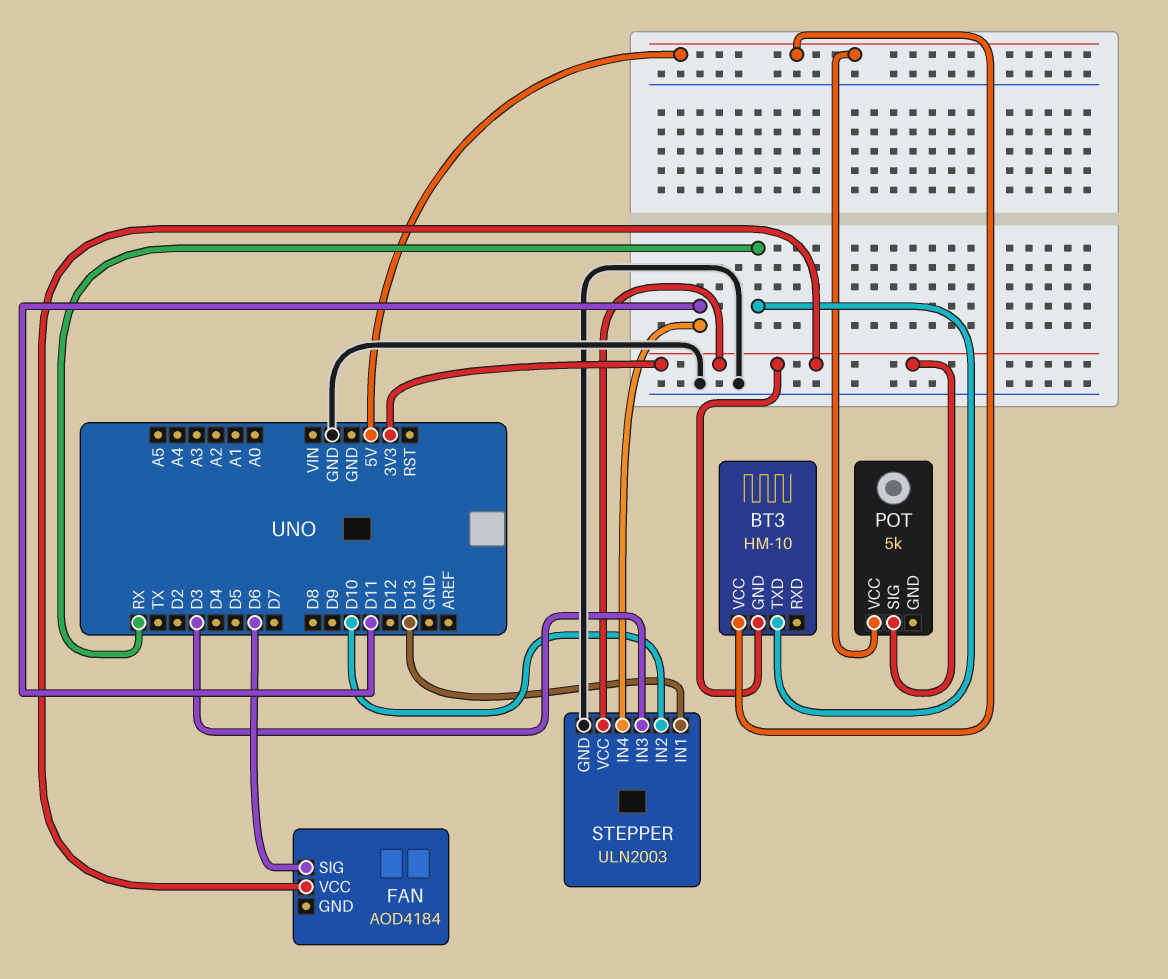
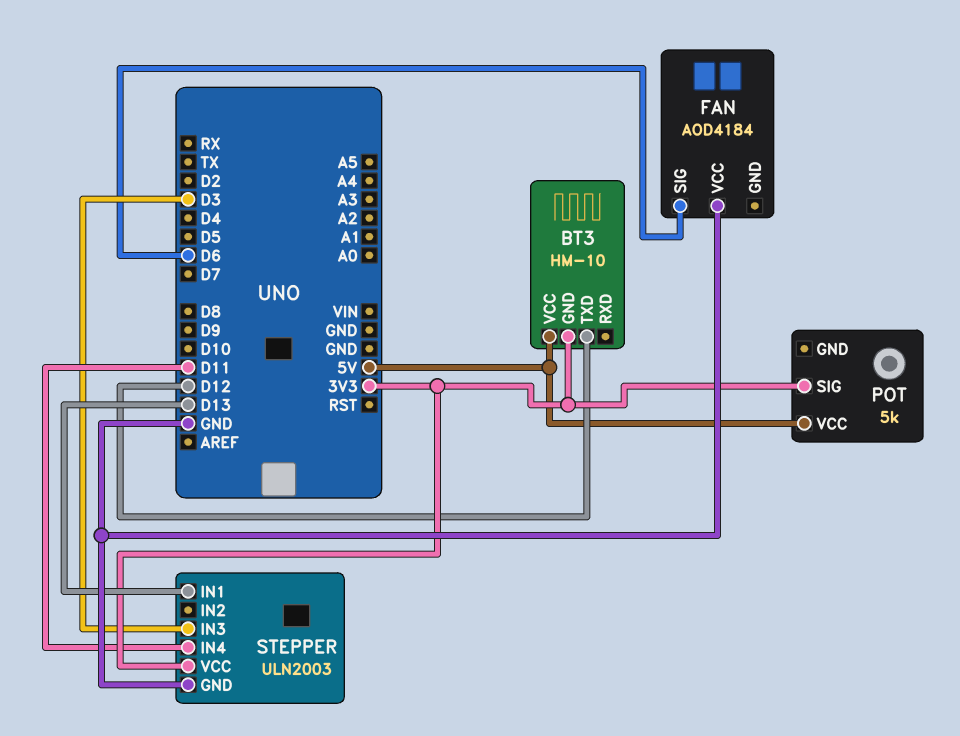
BT3 pin TXD: RX -> D12
FAN pin VCC: 3V3 -> GND
STEPPER pin IN2: D10 -> none

